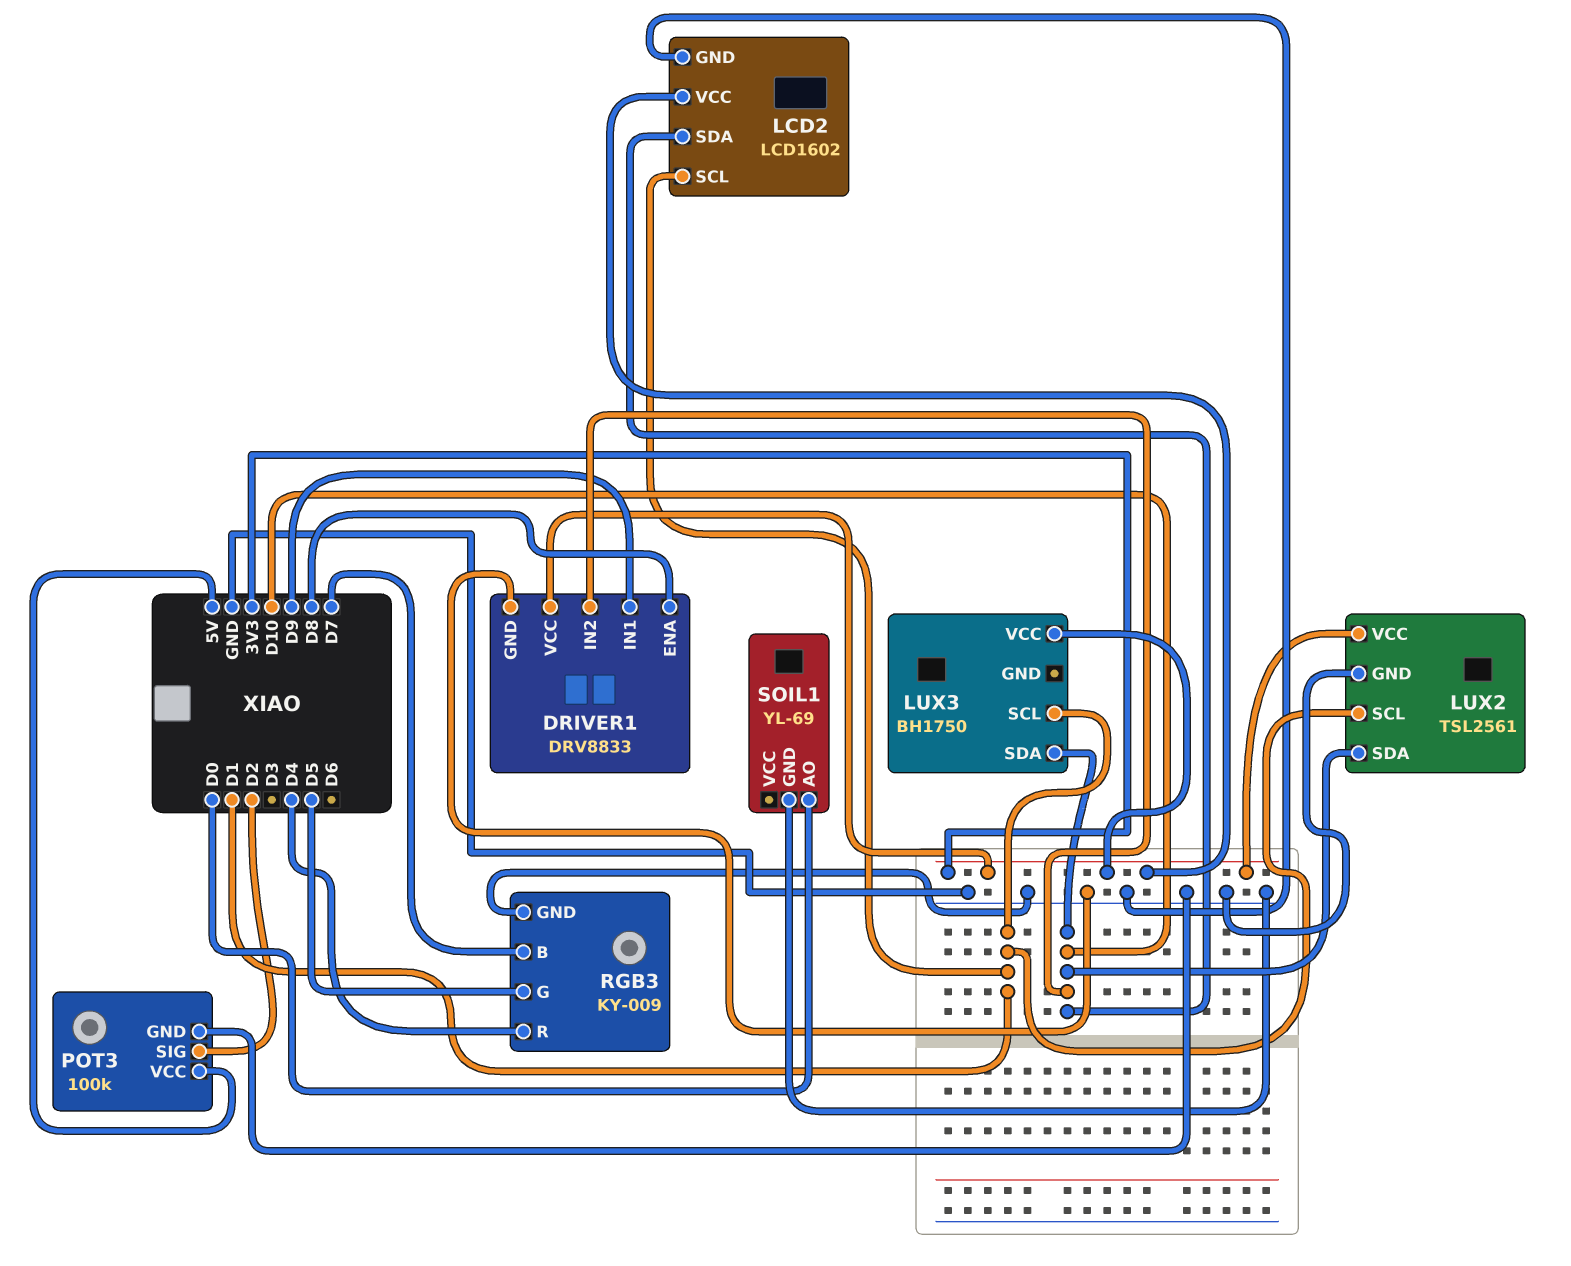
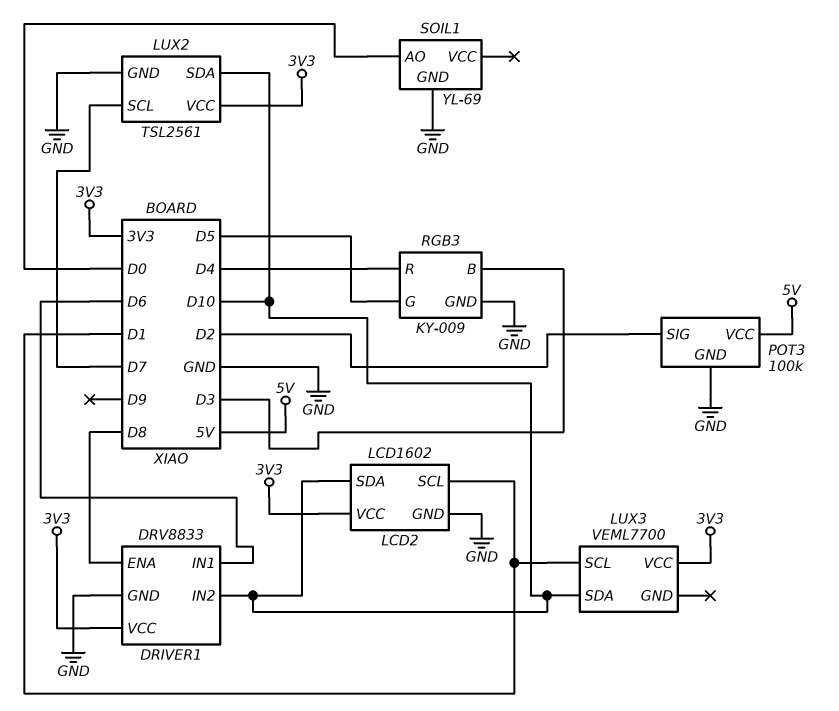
DRIVER1 pin IN1: D9 -> D6
LUX2 pin SCL: D1 -> D7
LUX3: BH1750 -> VEML7700
RGB3 pin B: D7 -> D3

